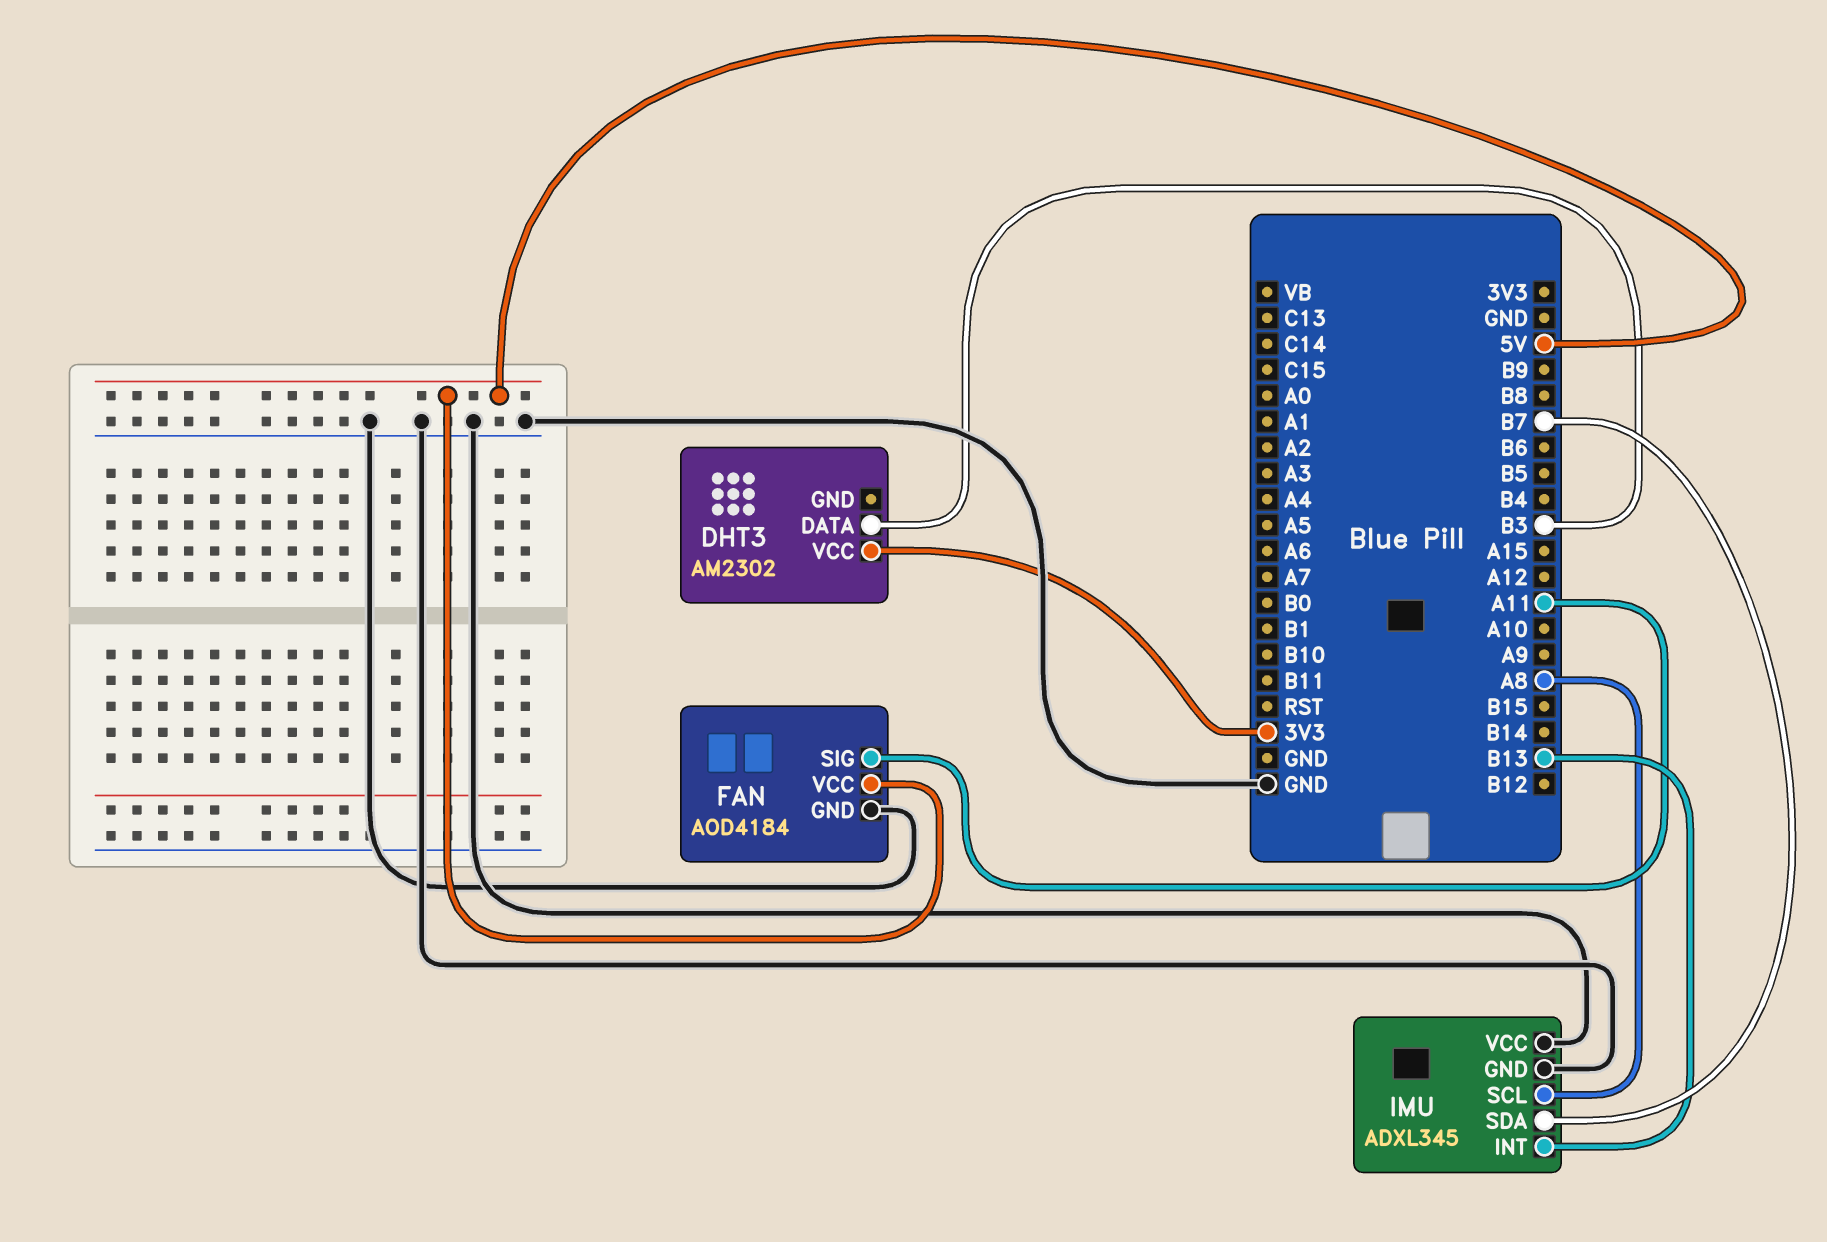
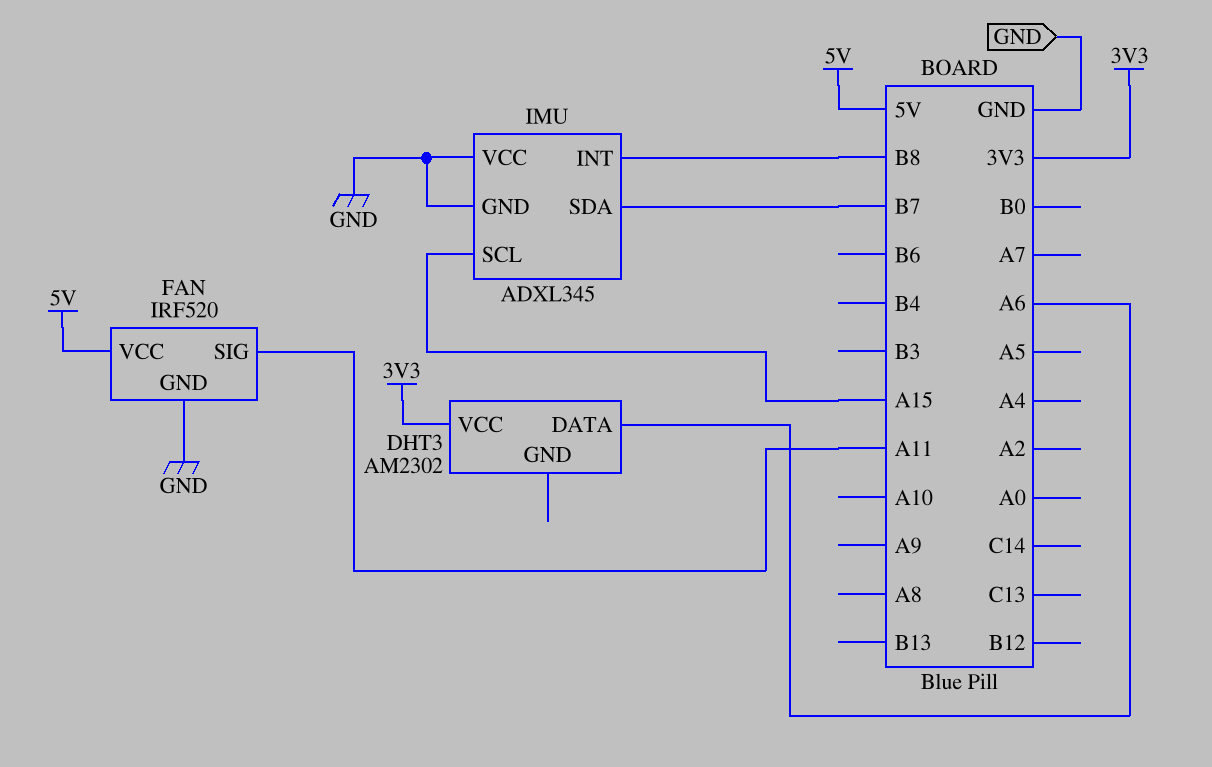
DHT3 pin DATA: B3 -> A6
FAN: AOD4184 -> IRF520
IMU pin INT: B13 -> B8
IMU pin SCL: A8 -> A15

